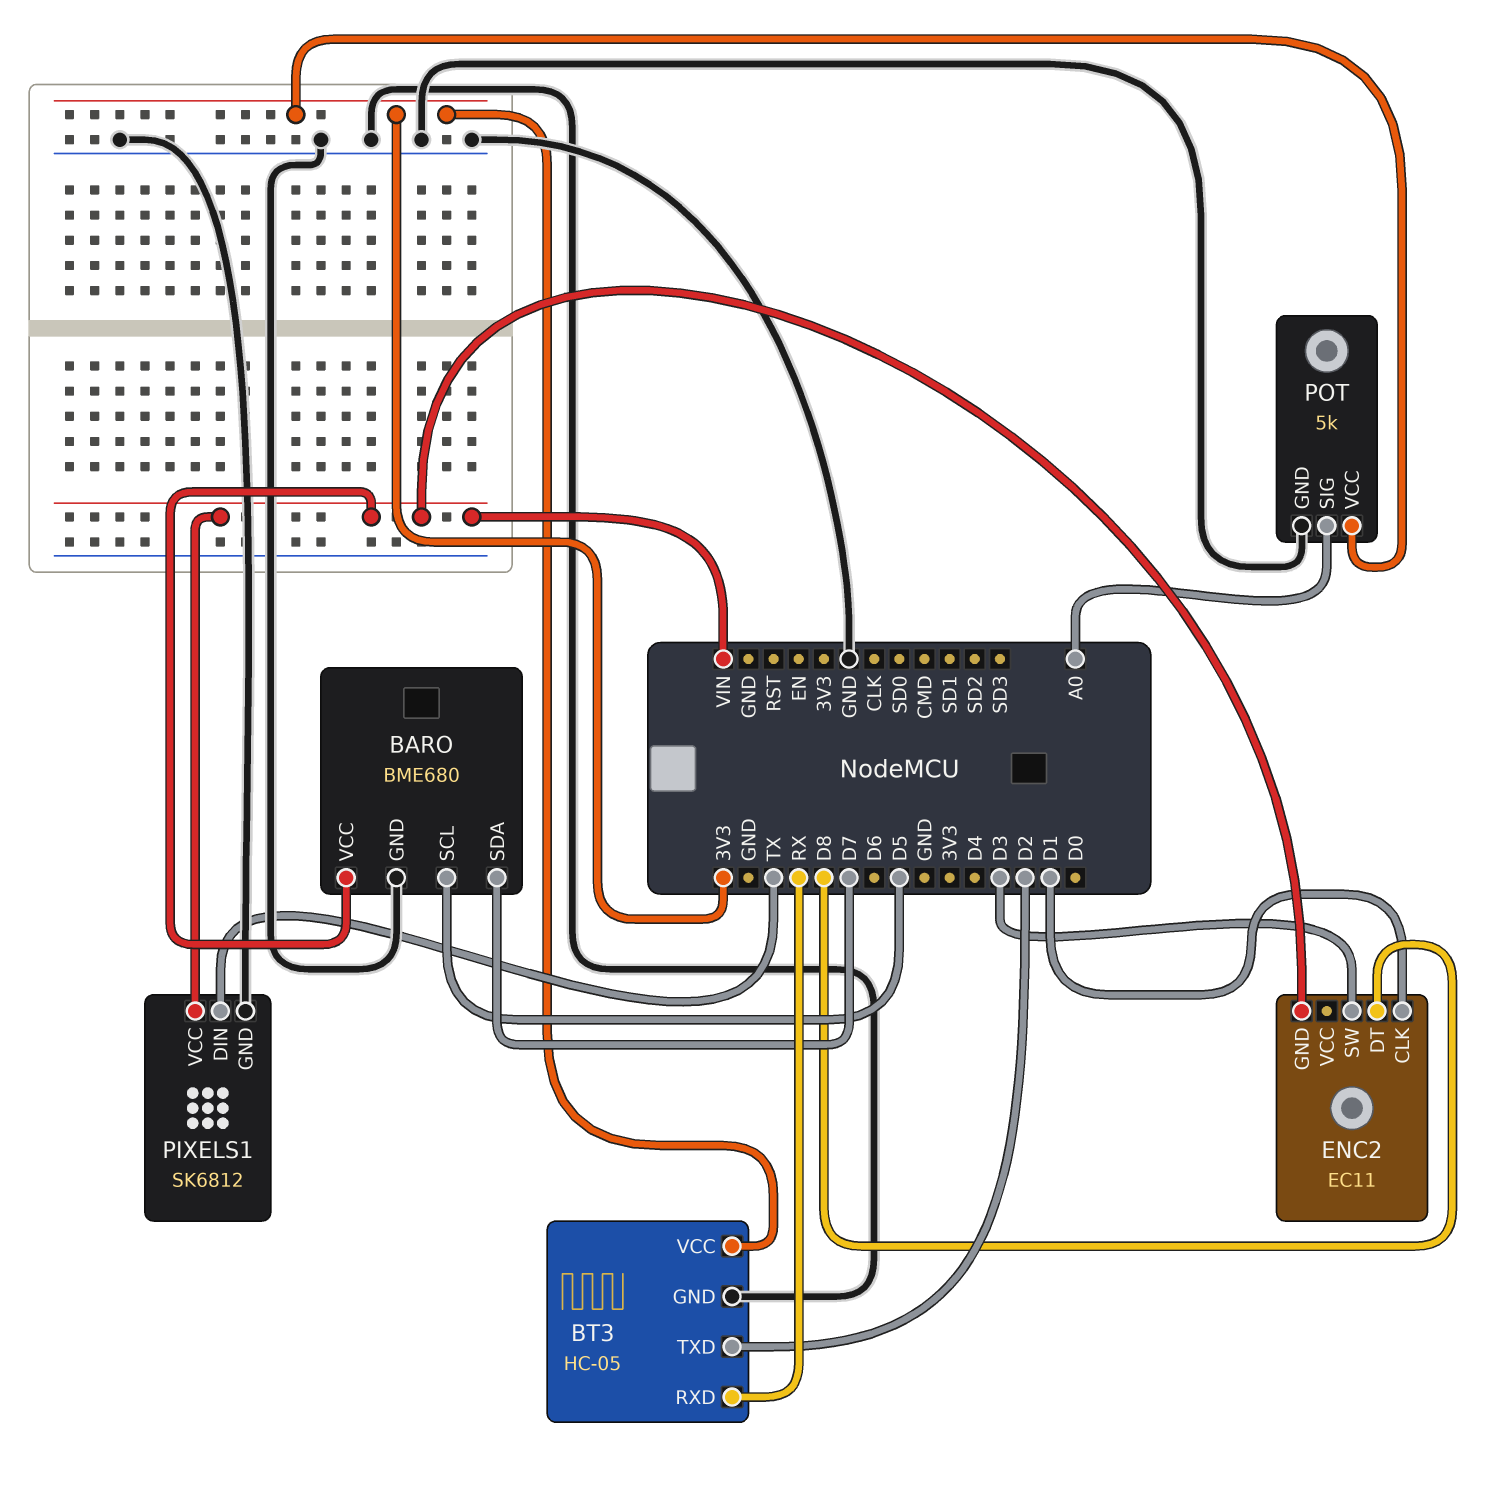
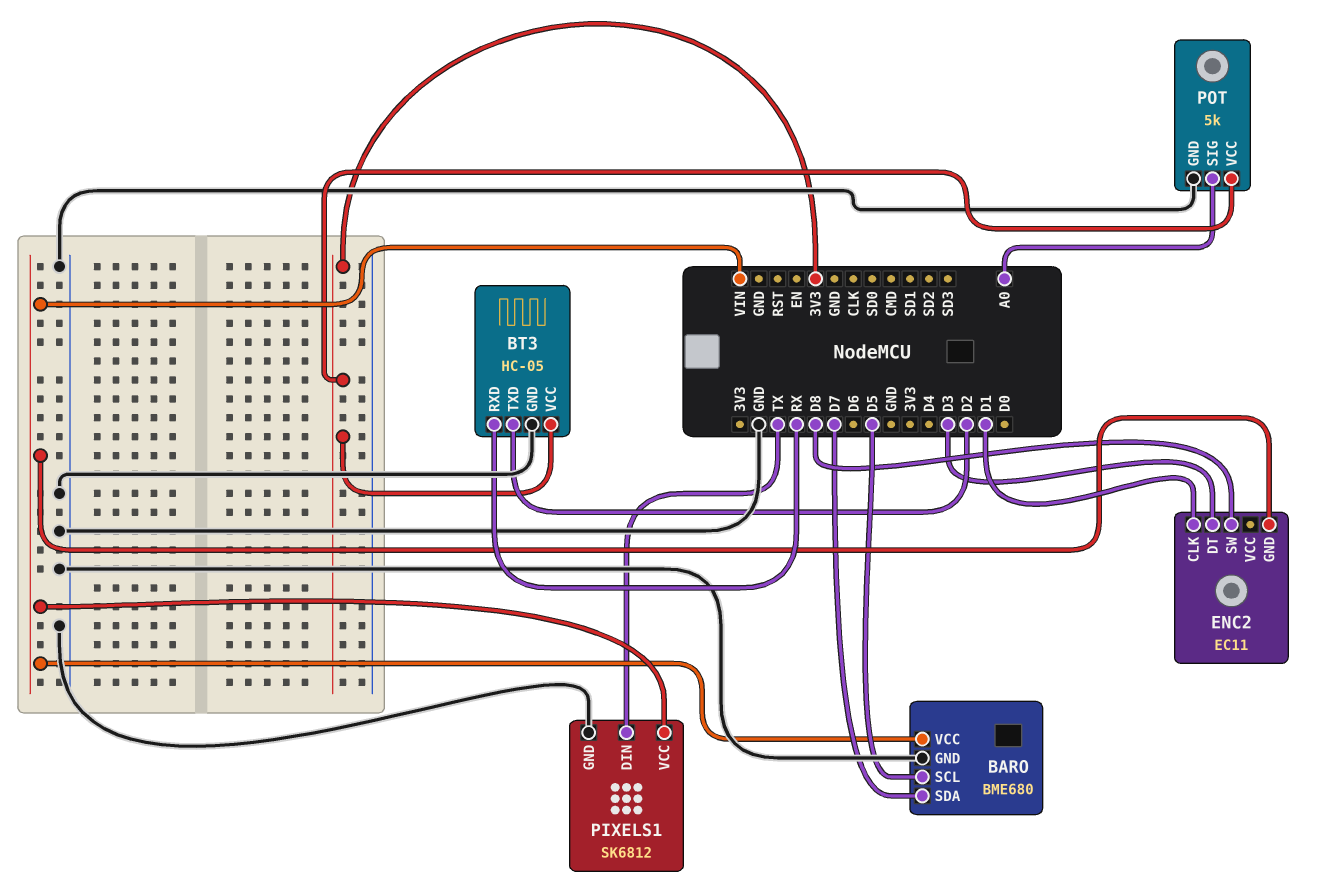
ENC2 pin DT: D8 -> D3
ENC2 pin SW: D3 -> D8

